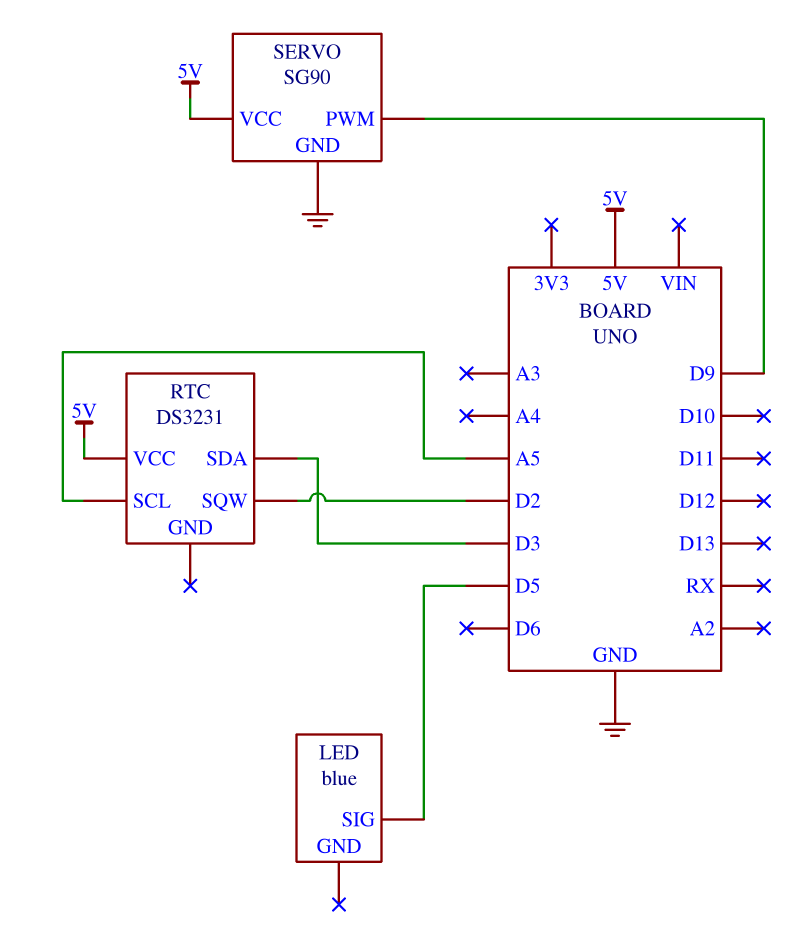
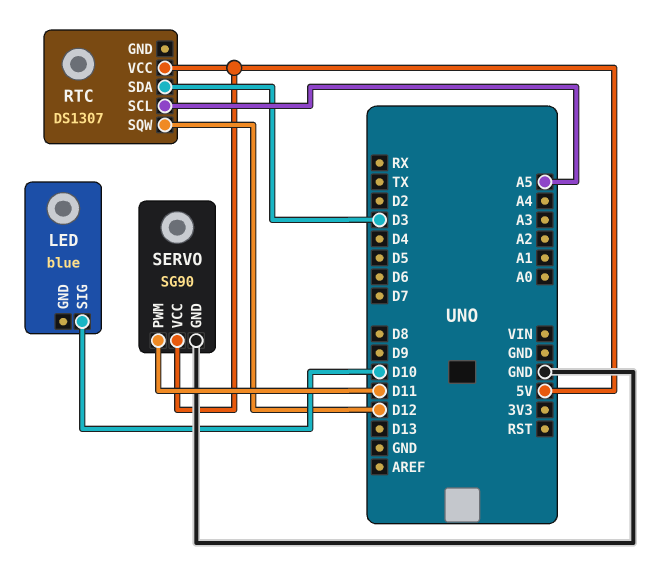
LED pin SIG: D5 -> D10
RTC: DS3231 -> DS1307
RTC pin SQW: D2 -> D12
SERVO pin PWM: D9 -> D11

